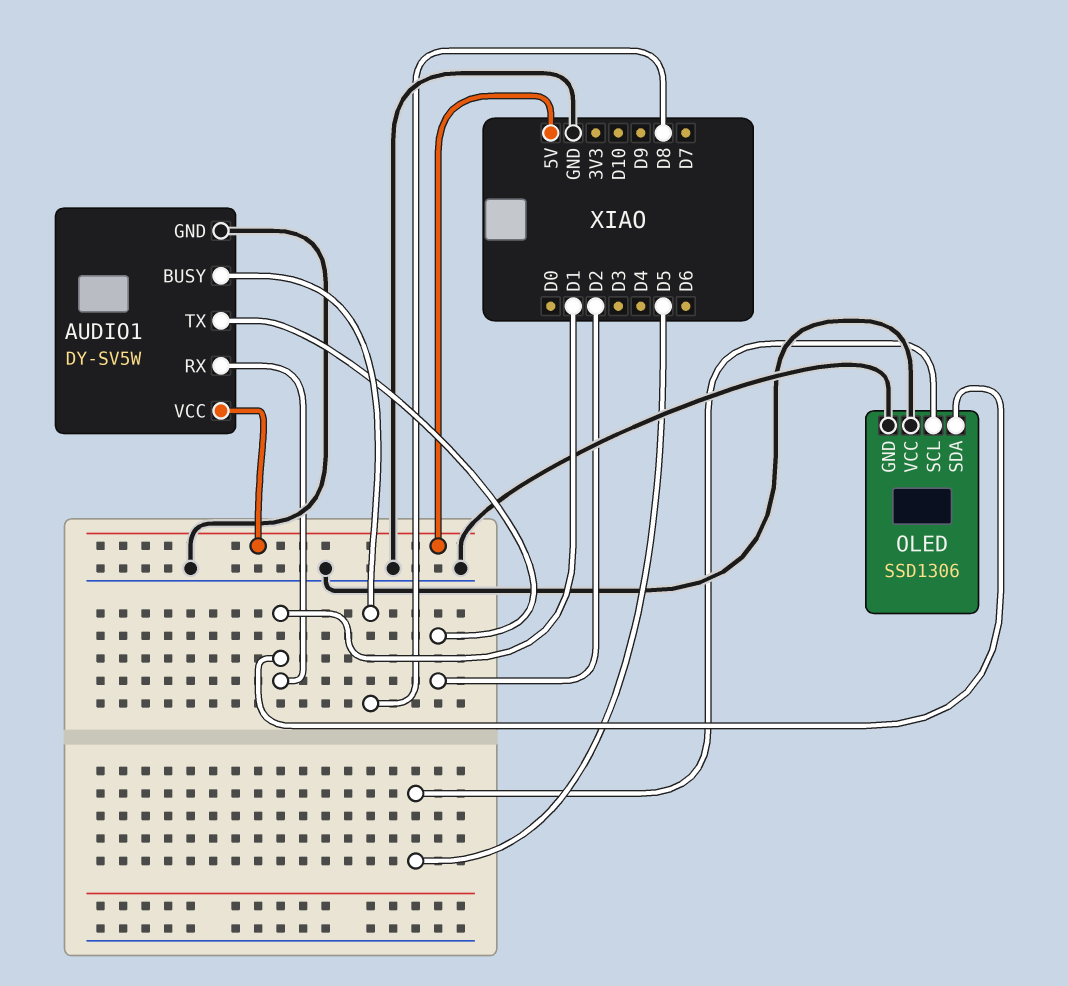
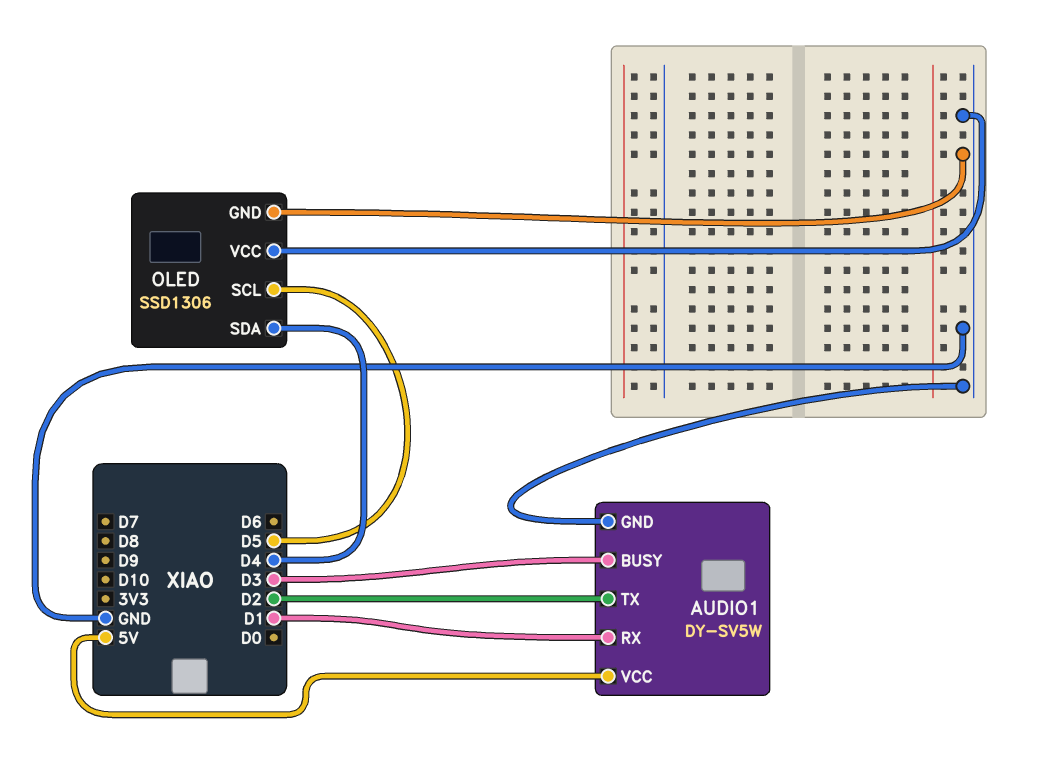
AUDIO1 pin BUSY: D8 -> D3
OLED pin SDA: D1 -> D4

